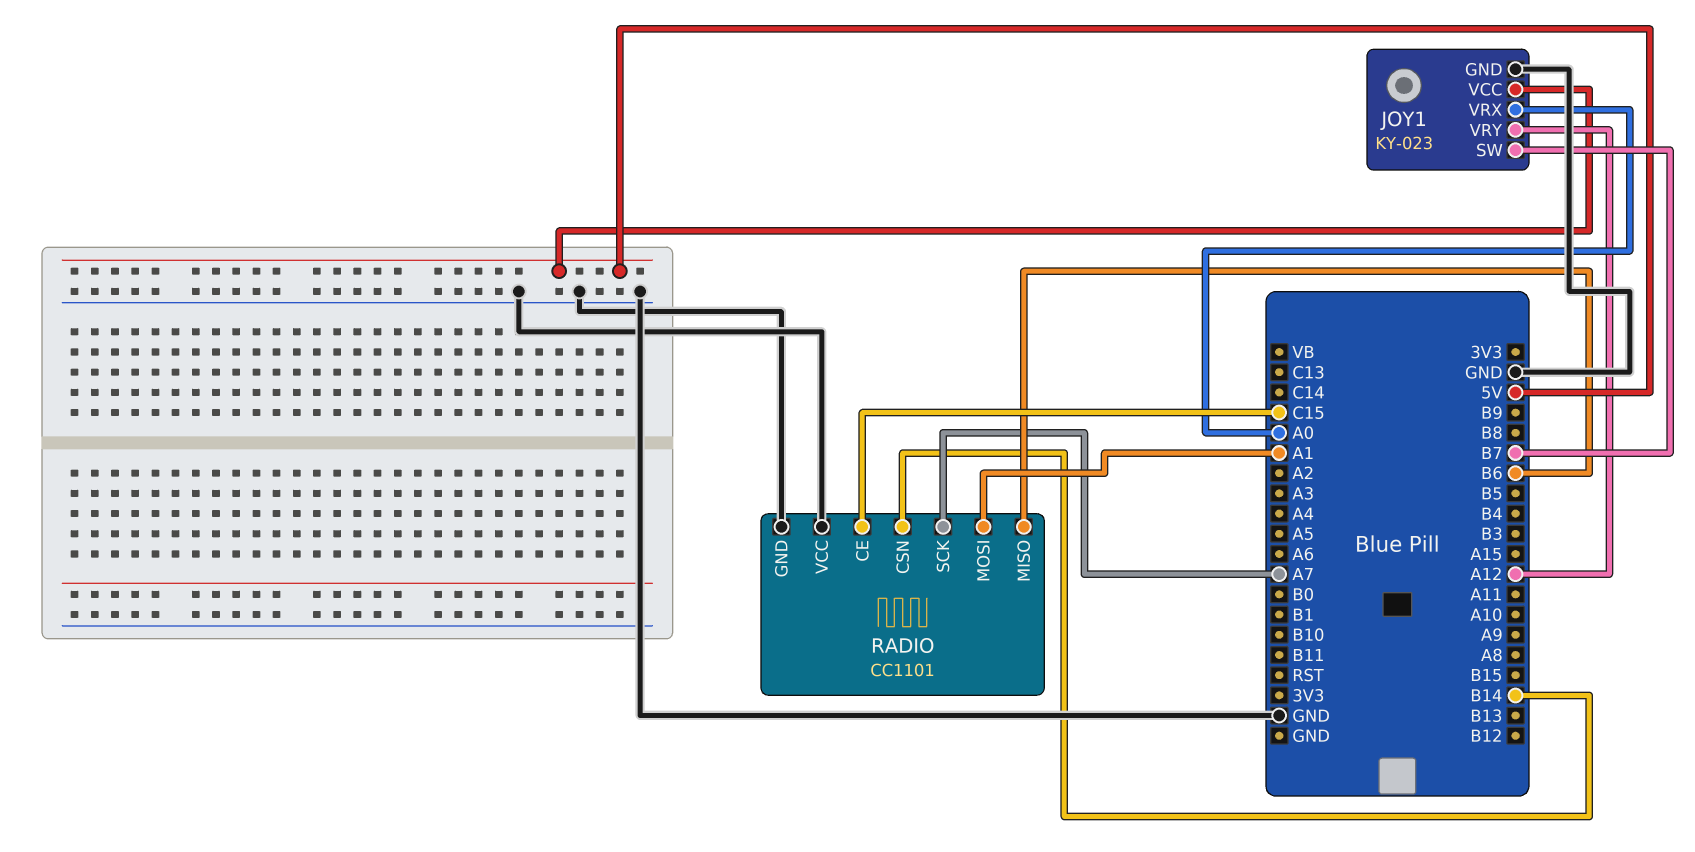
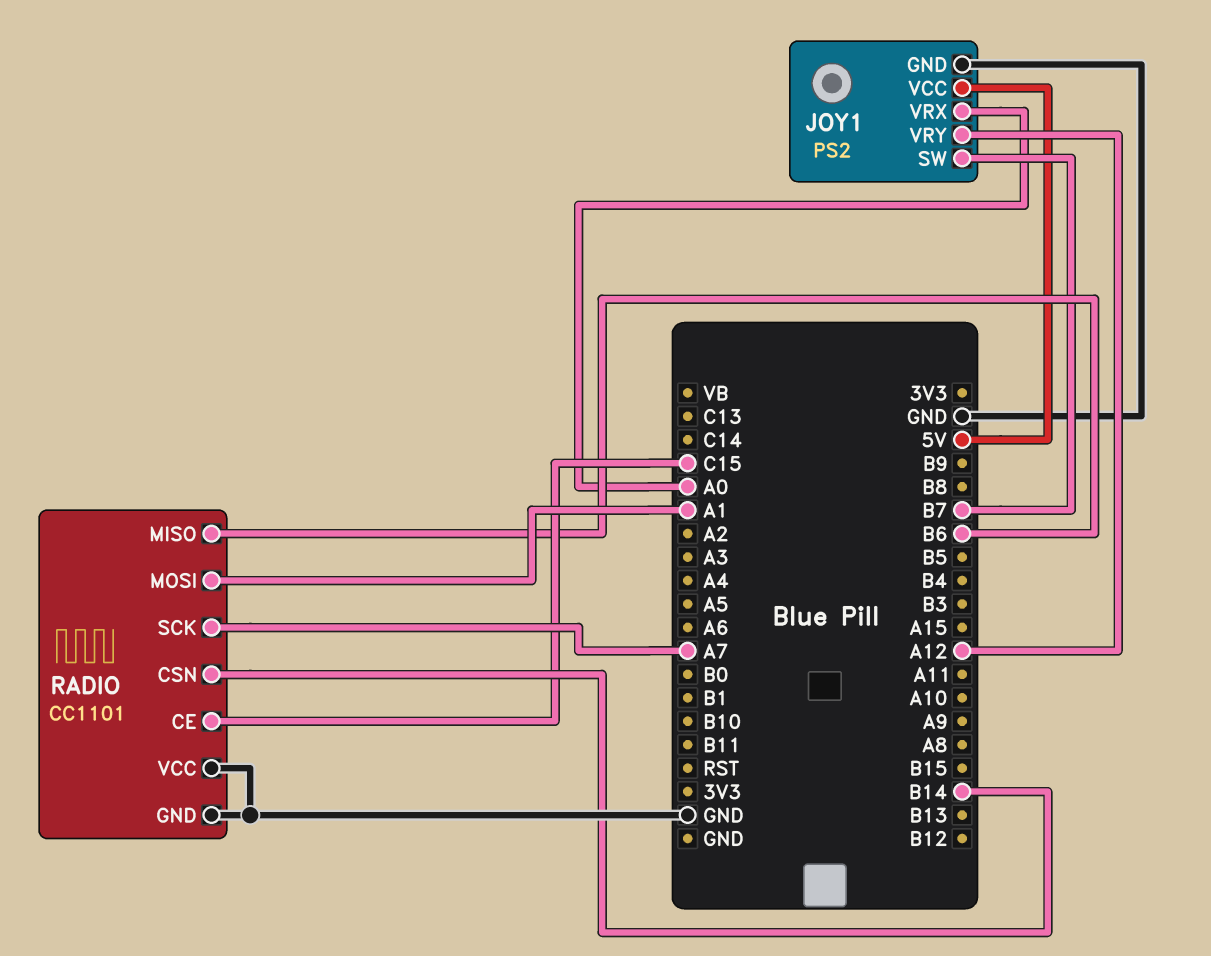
JOY1: KY-023 -> PS2

